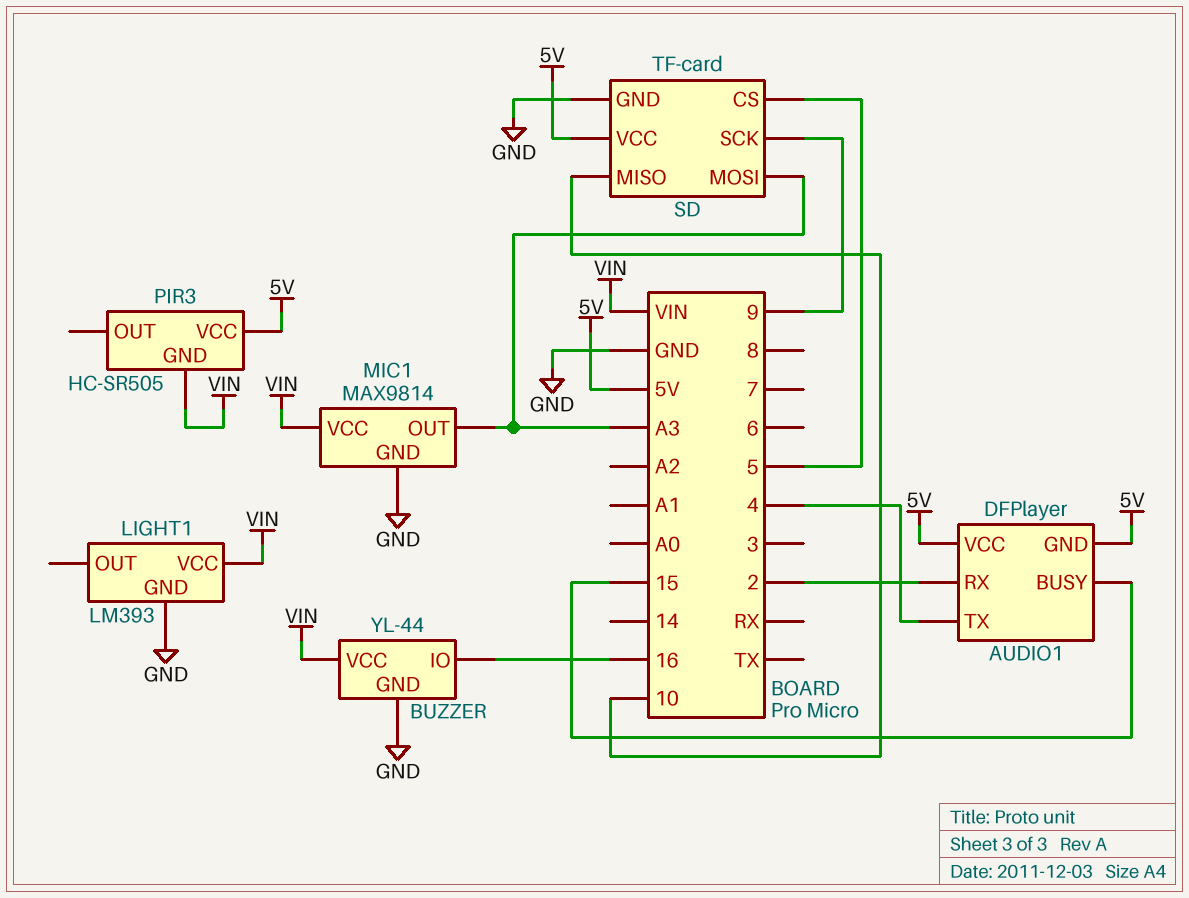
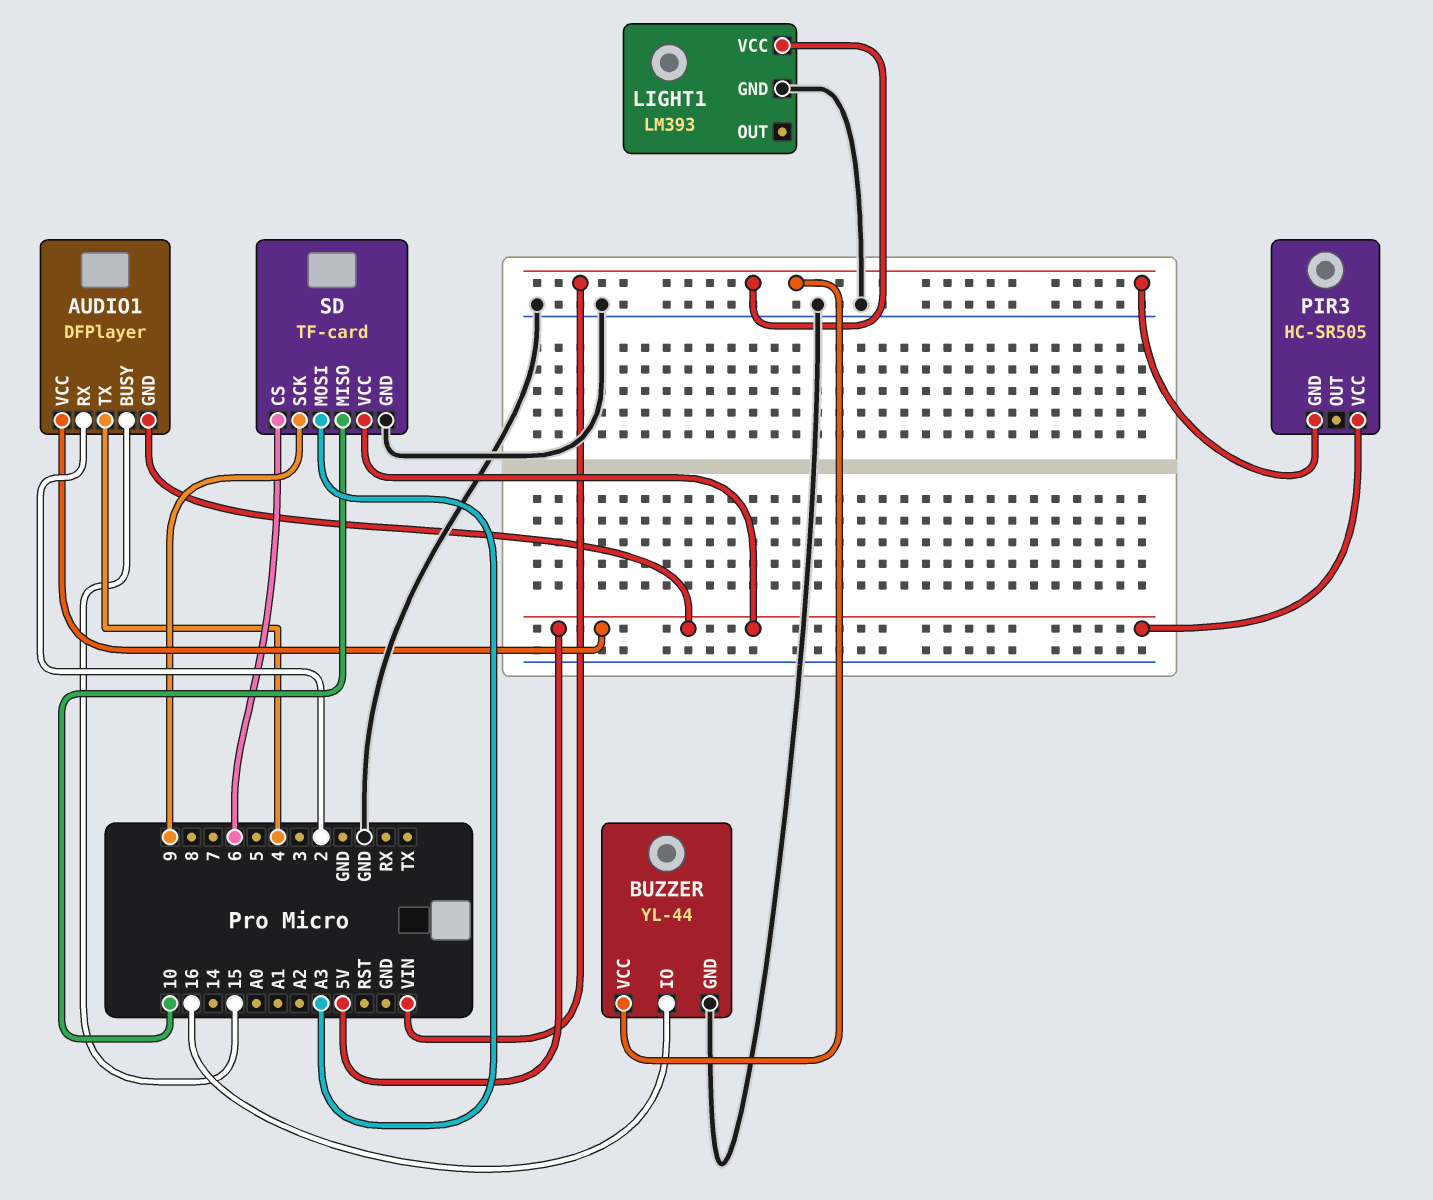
MIC1: MAX9814 -> none
MIC1 pin GND: GND -> none
MIC1 pin OUT: A3 -> none
MIC1 pin VCC: VIN -> none
SD pin CS: 5 -> 6

